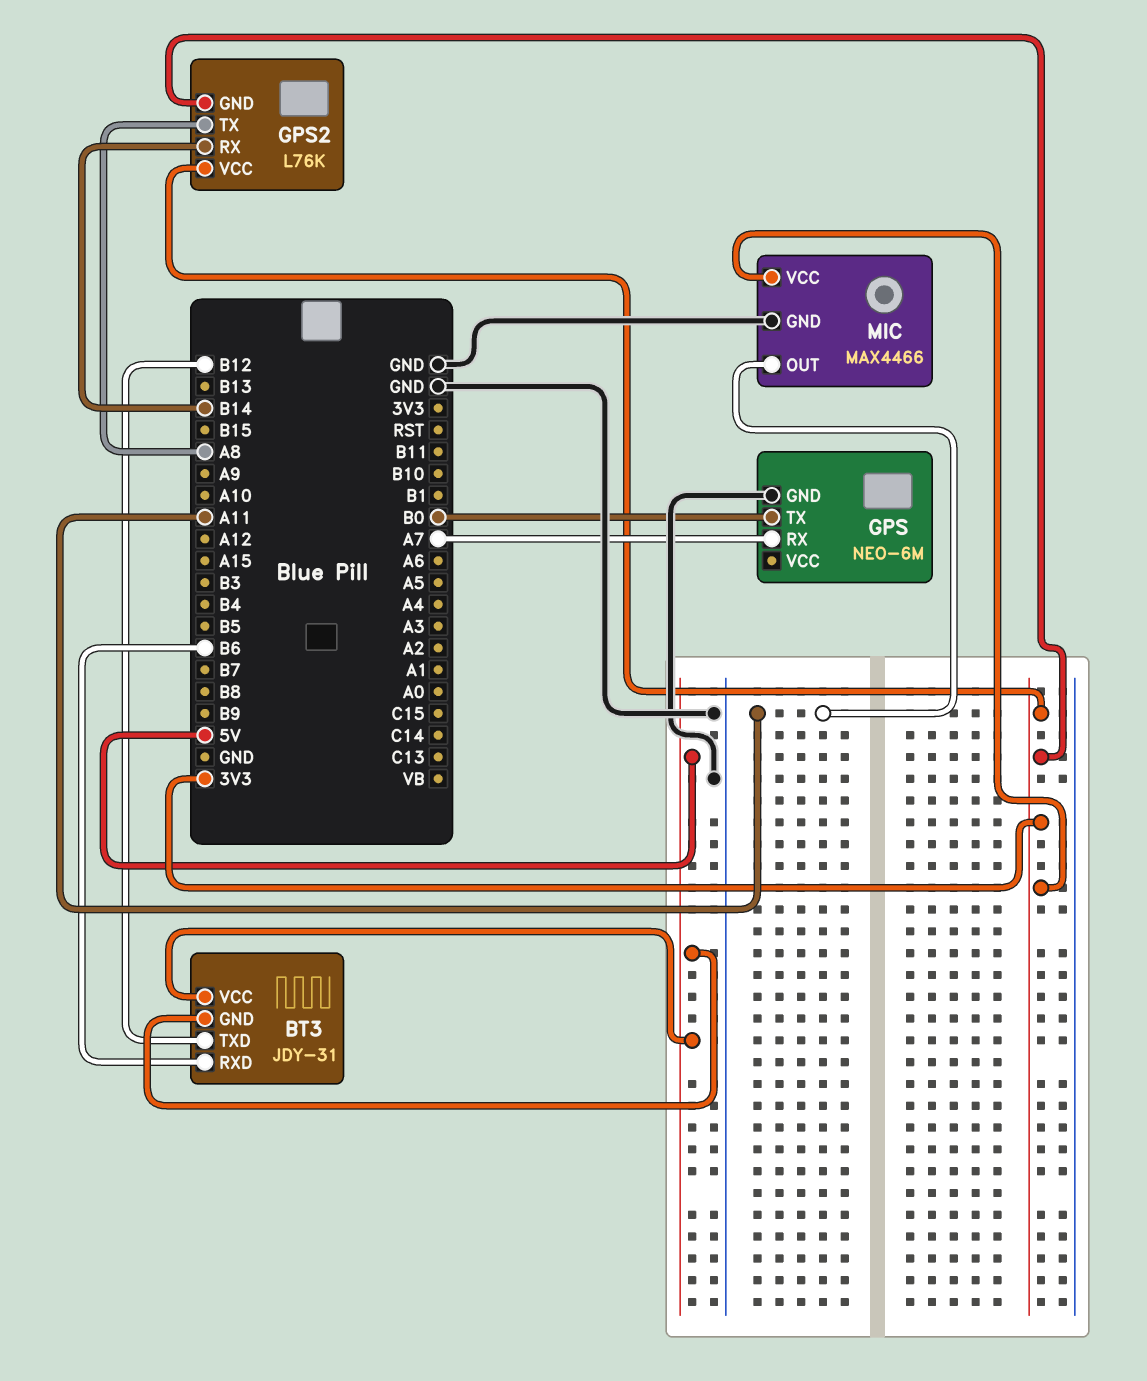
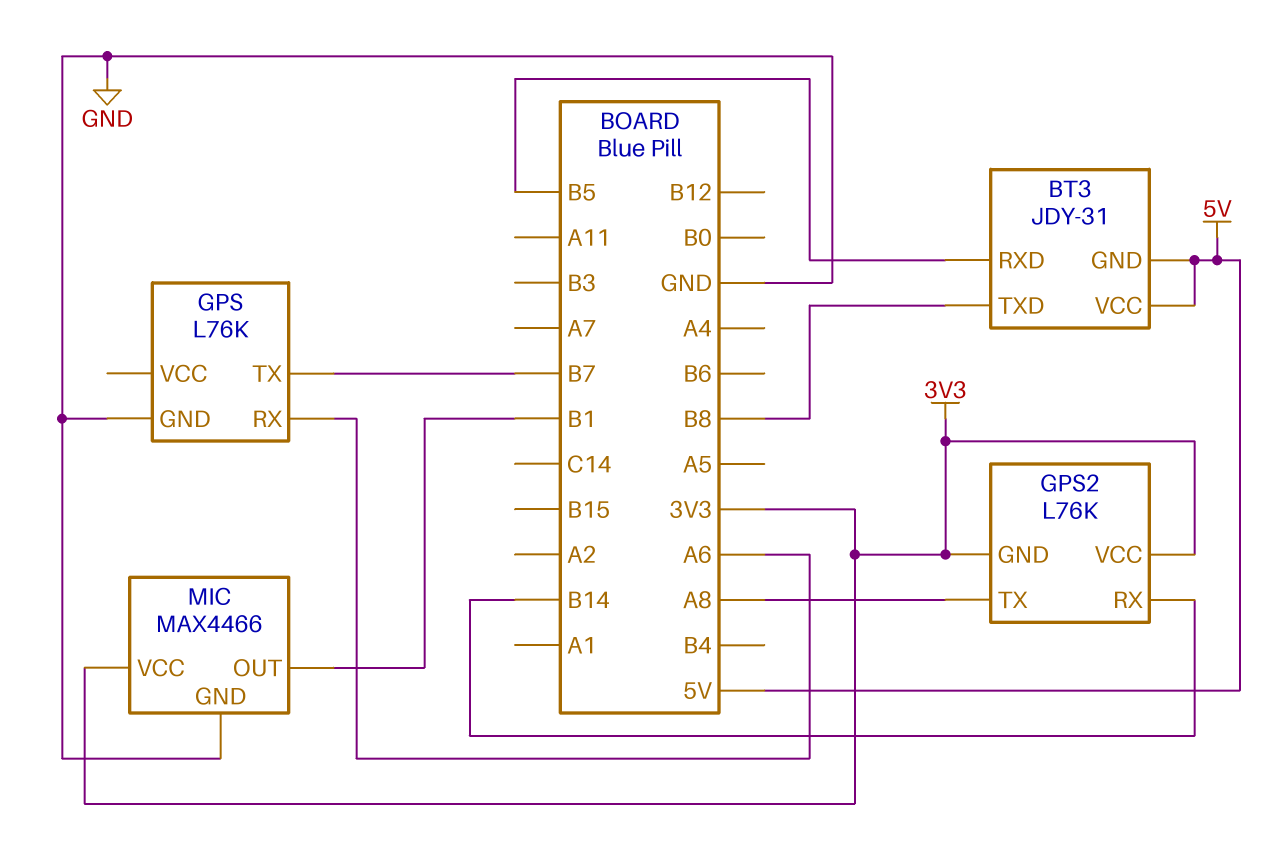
BT3 pin RXD: B6 -> B5
BT3 pin TXD: B12 -> B8
GPS: NEO-6M -> L76K
GPS pin RX: A7 -> A6
GPS pin TX: B0 -> B7
MIC pin OUT: A11 -> B1

